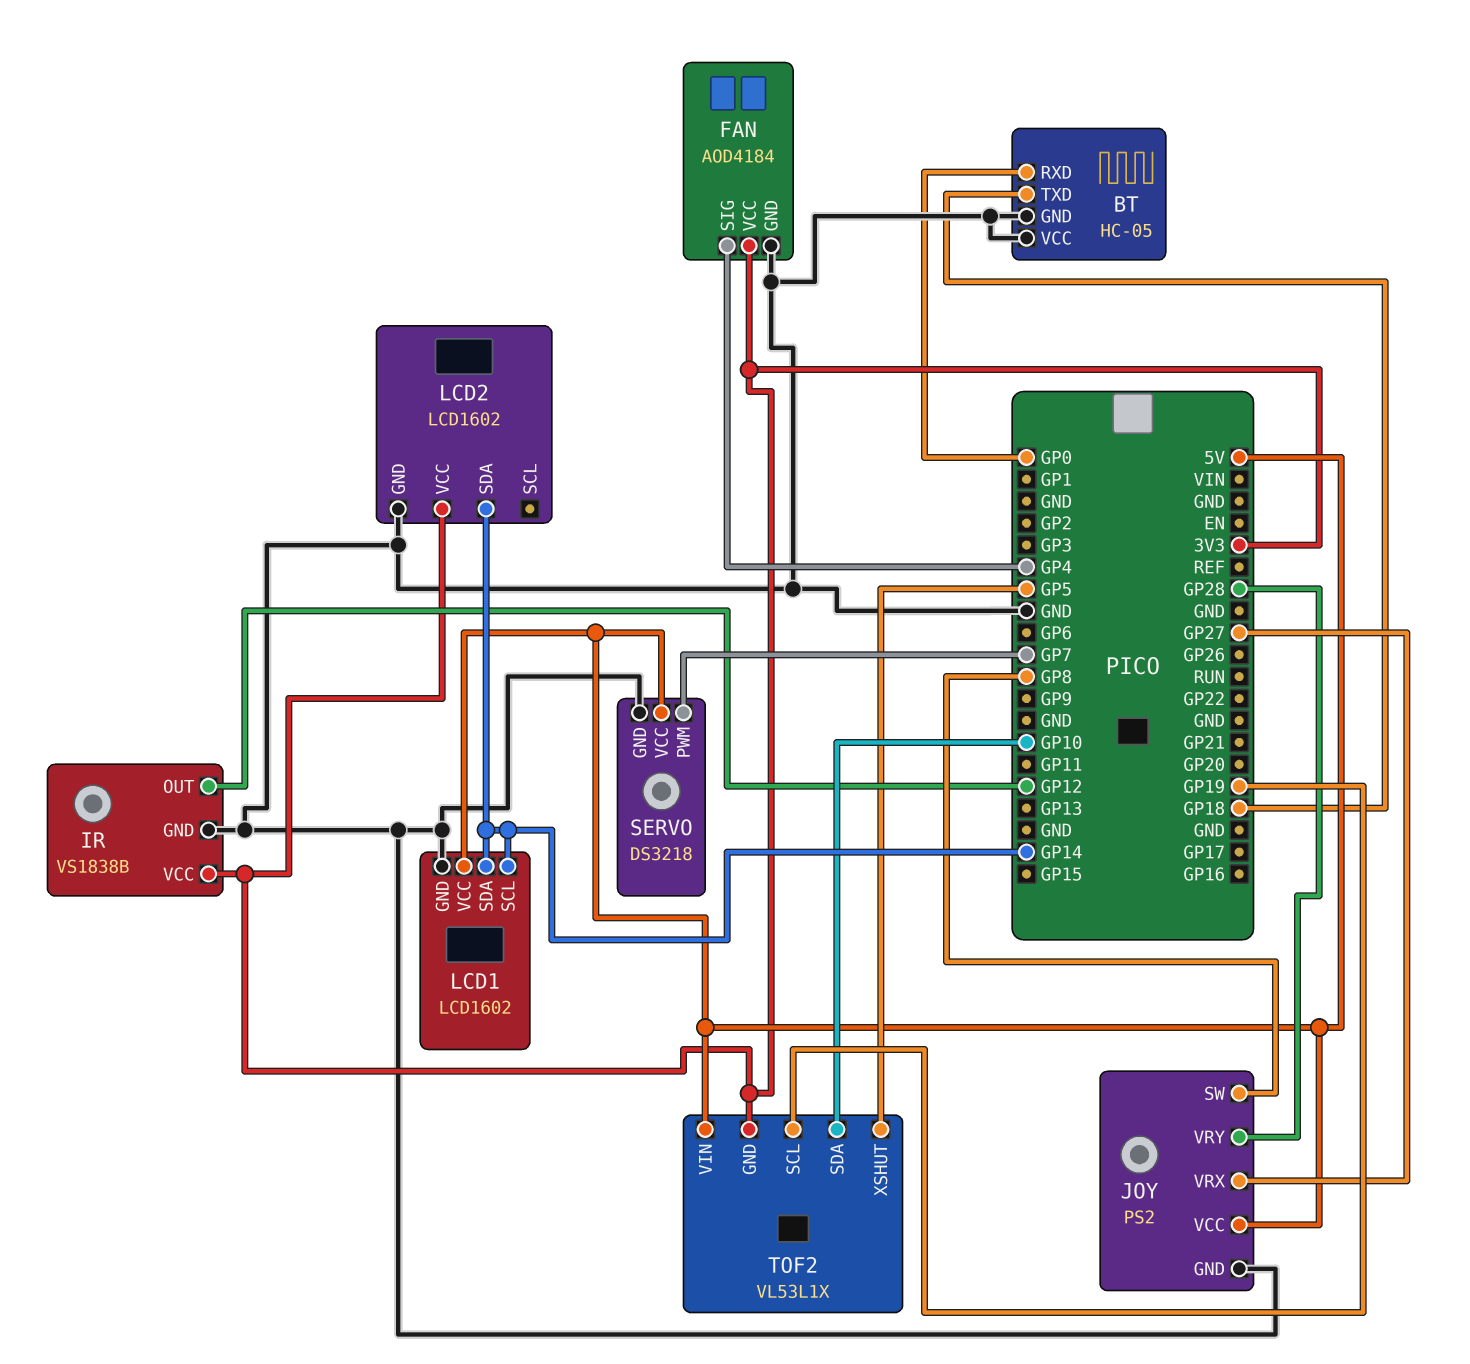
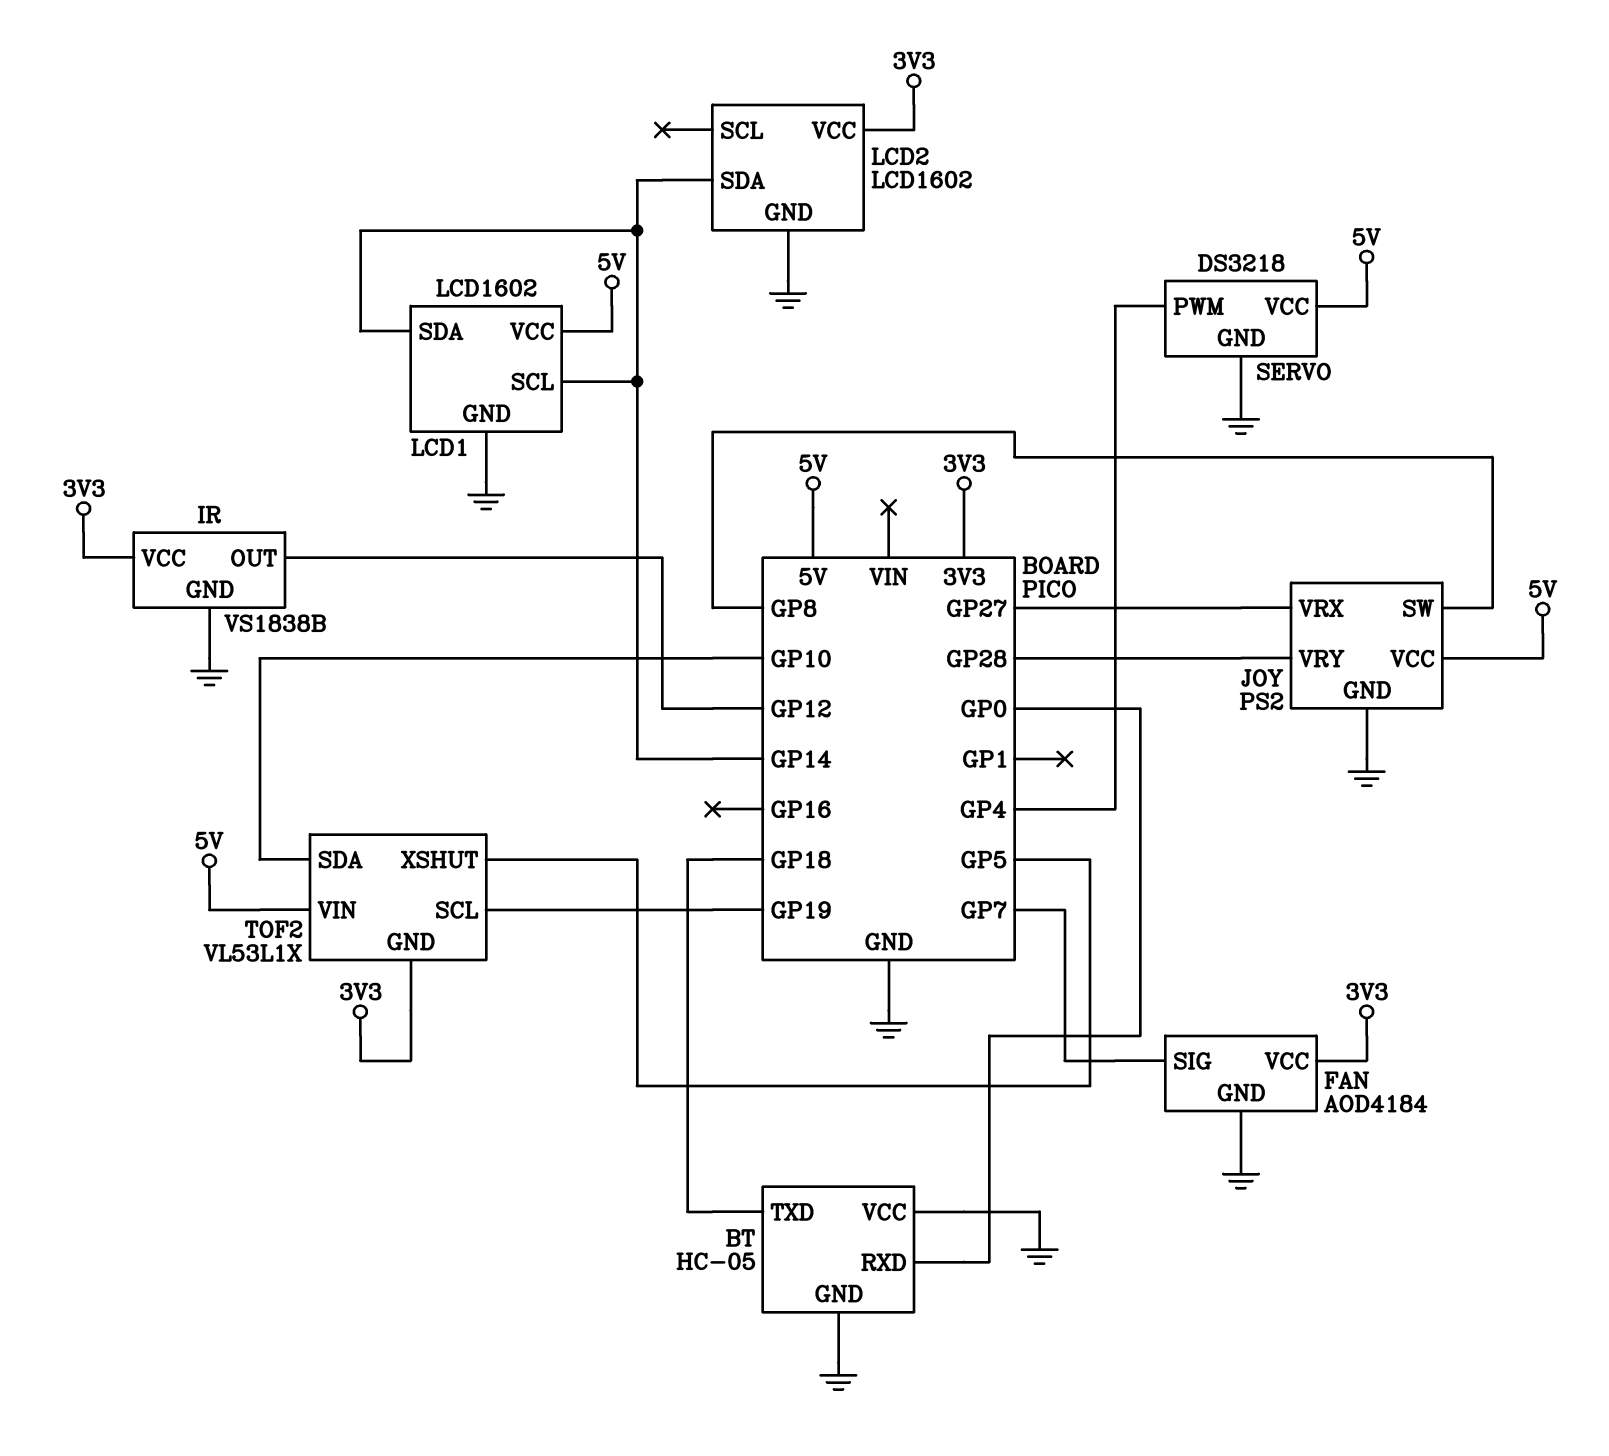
FAN pin SIG: GP4 -> GP7
SERVO pin PWM: GP7 -> GP4

